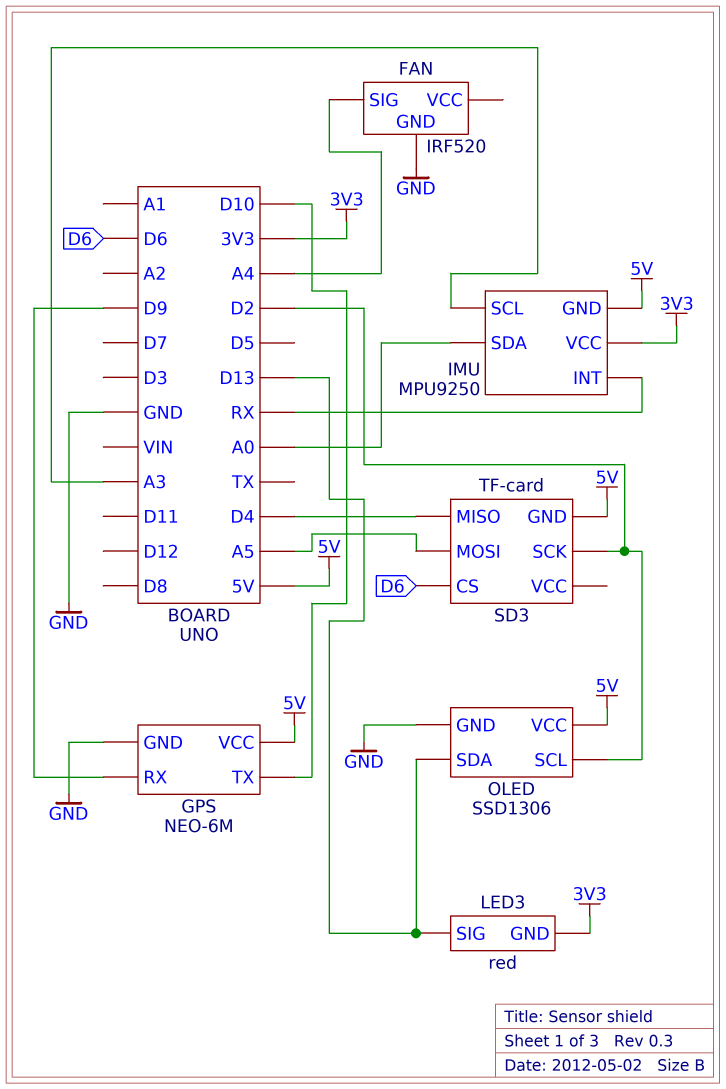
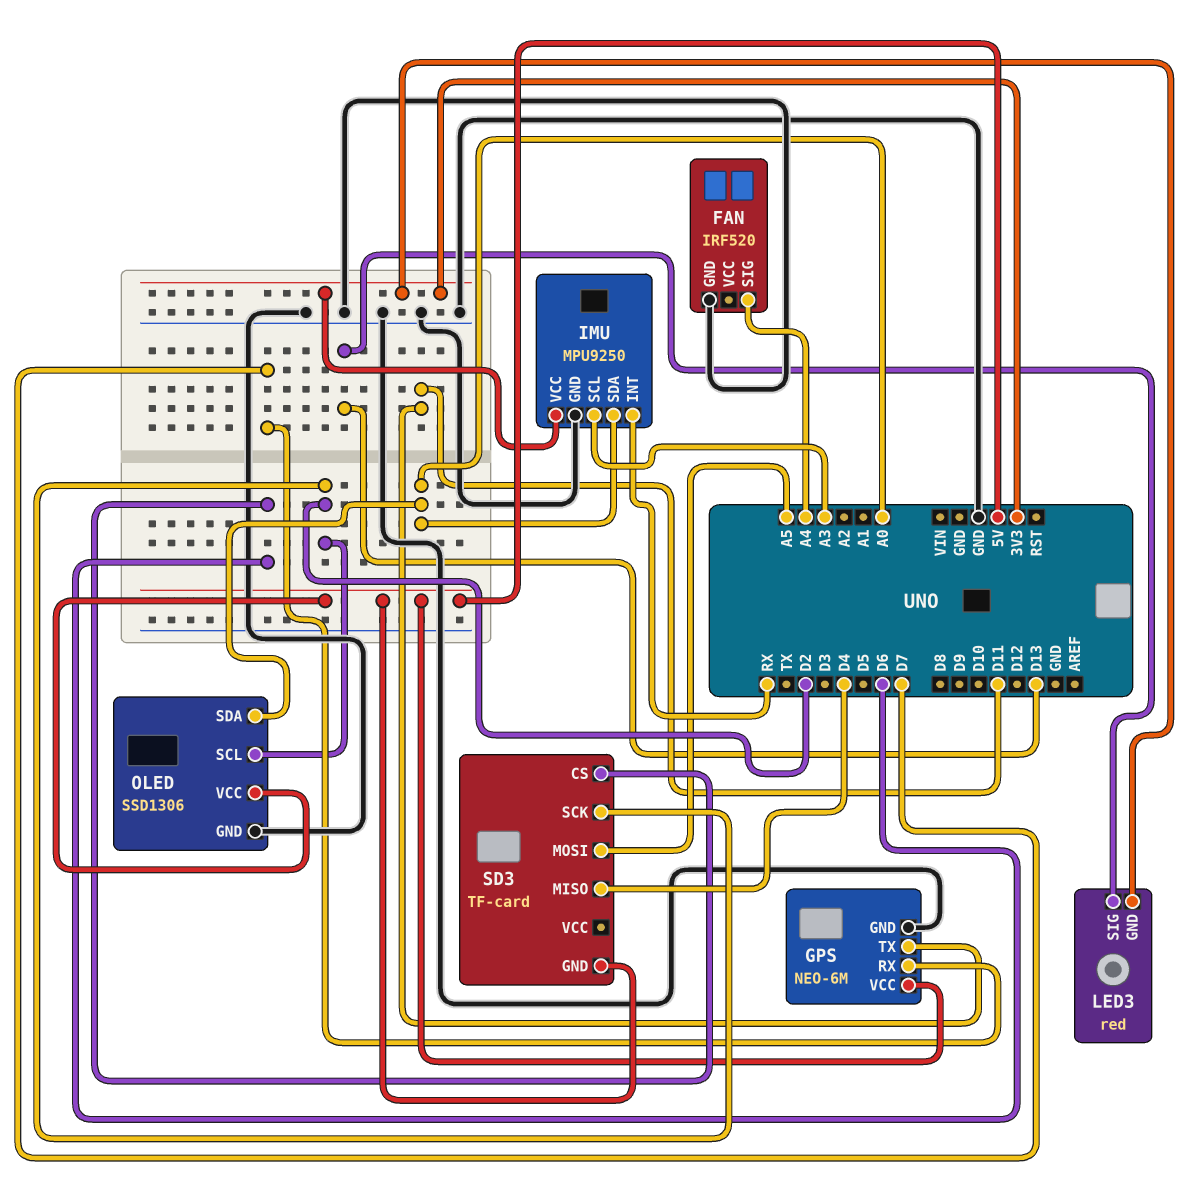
GPS pin RX: D9 -> D7
GPS pin TX: D10 -> D11
IMU pin GND: 5V -> GND
OLED pin SDA: D13 -> A0

